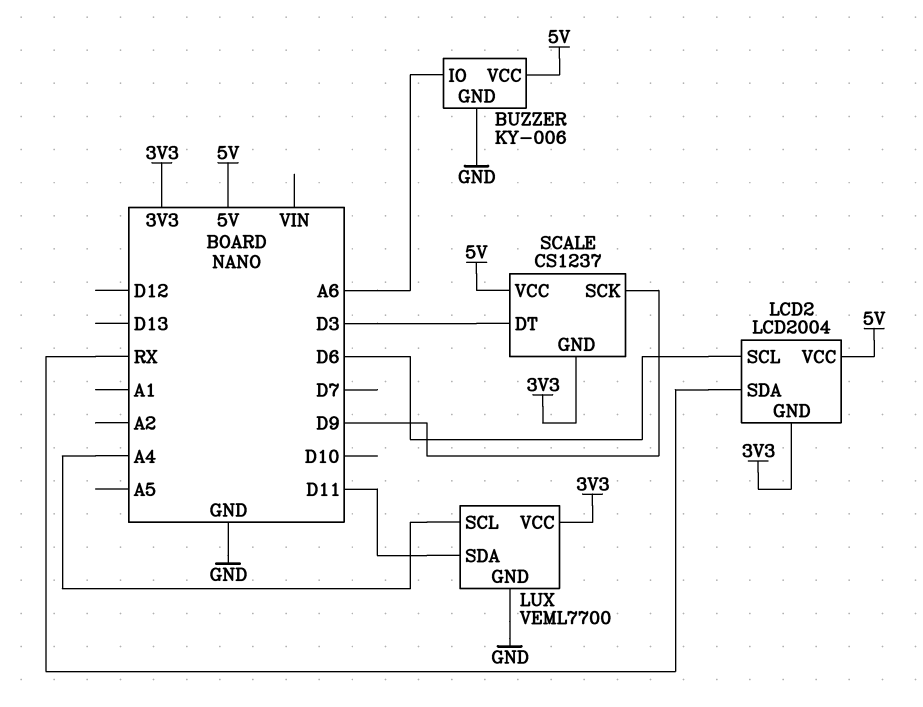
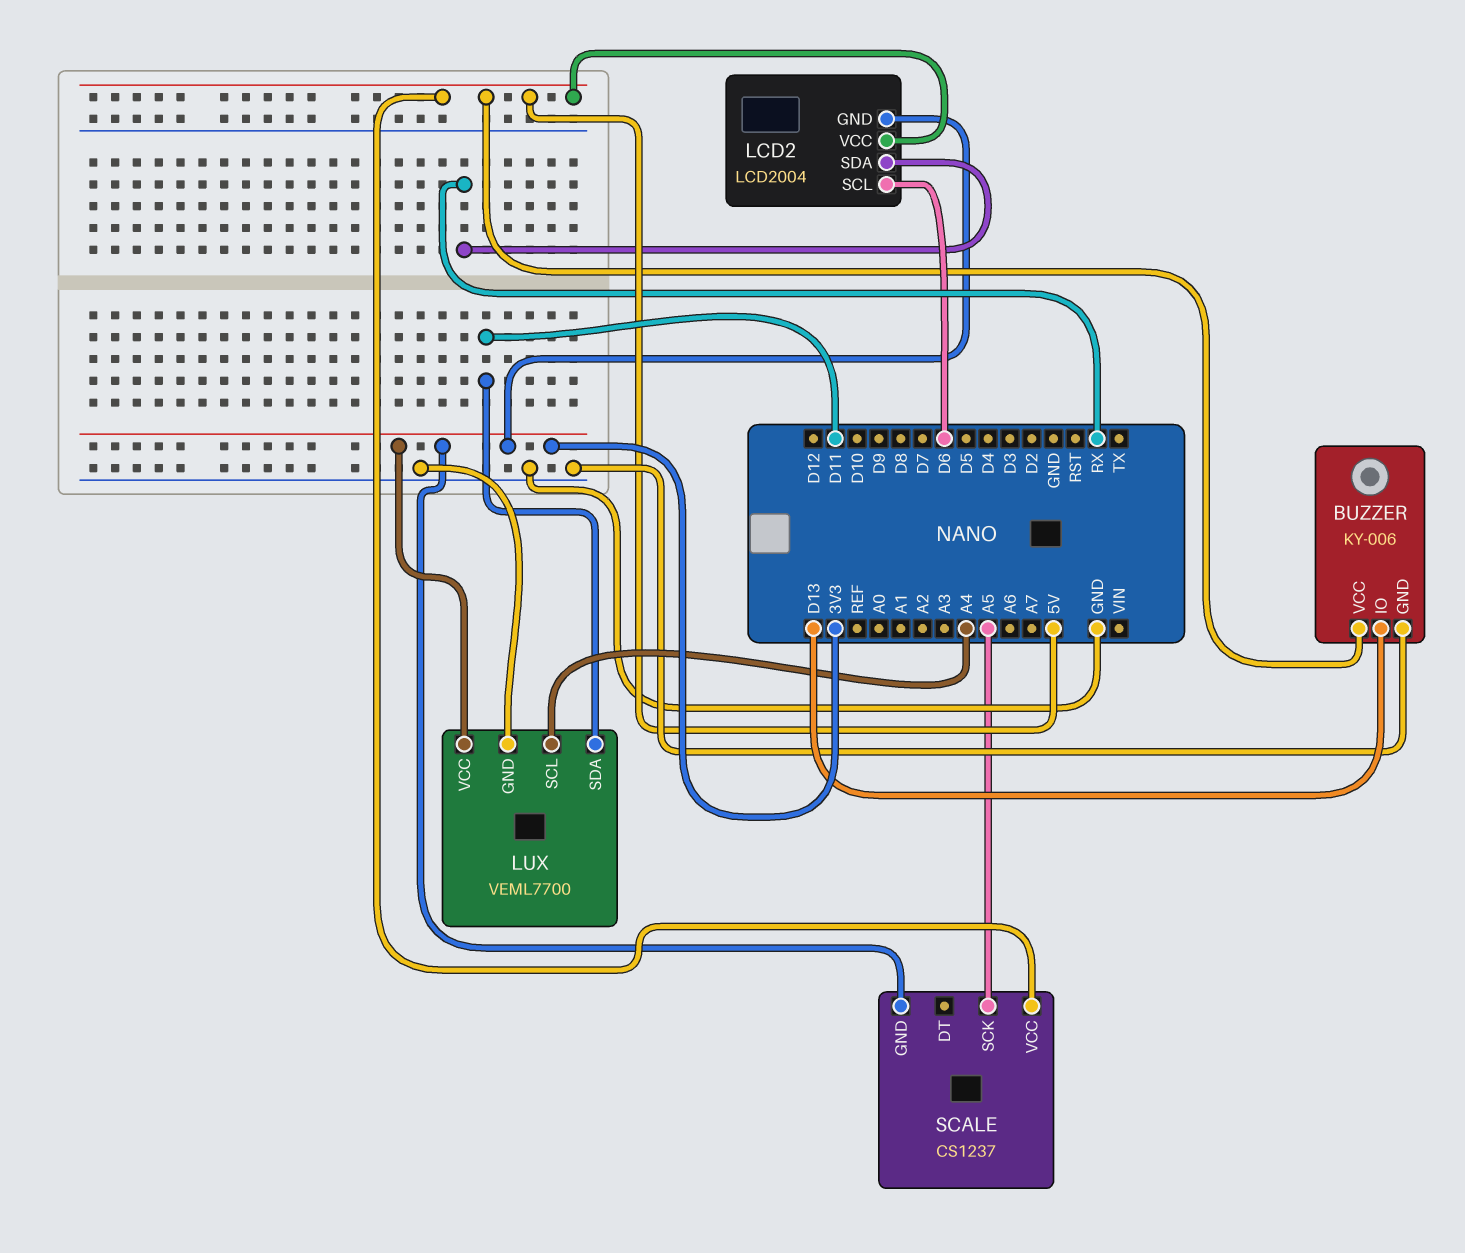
BUZZER pin IO: A6 -> D13
SCALE pin DT: D3 -> none
SCALE pin SCK: D9 -> A5

